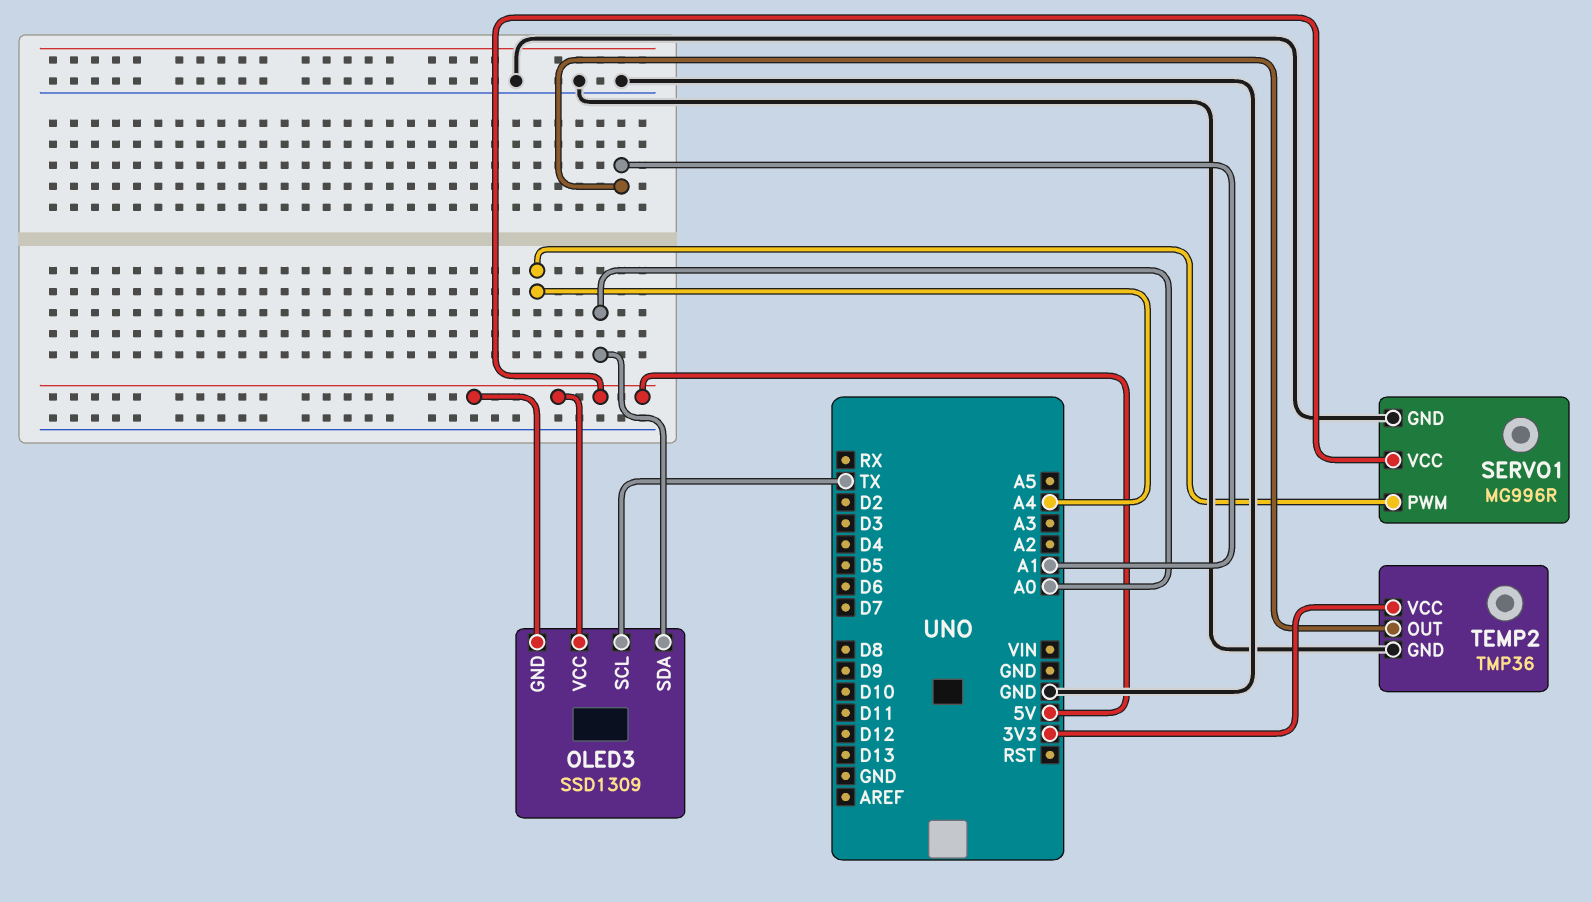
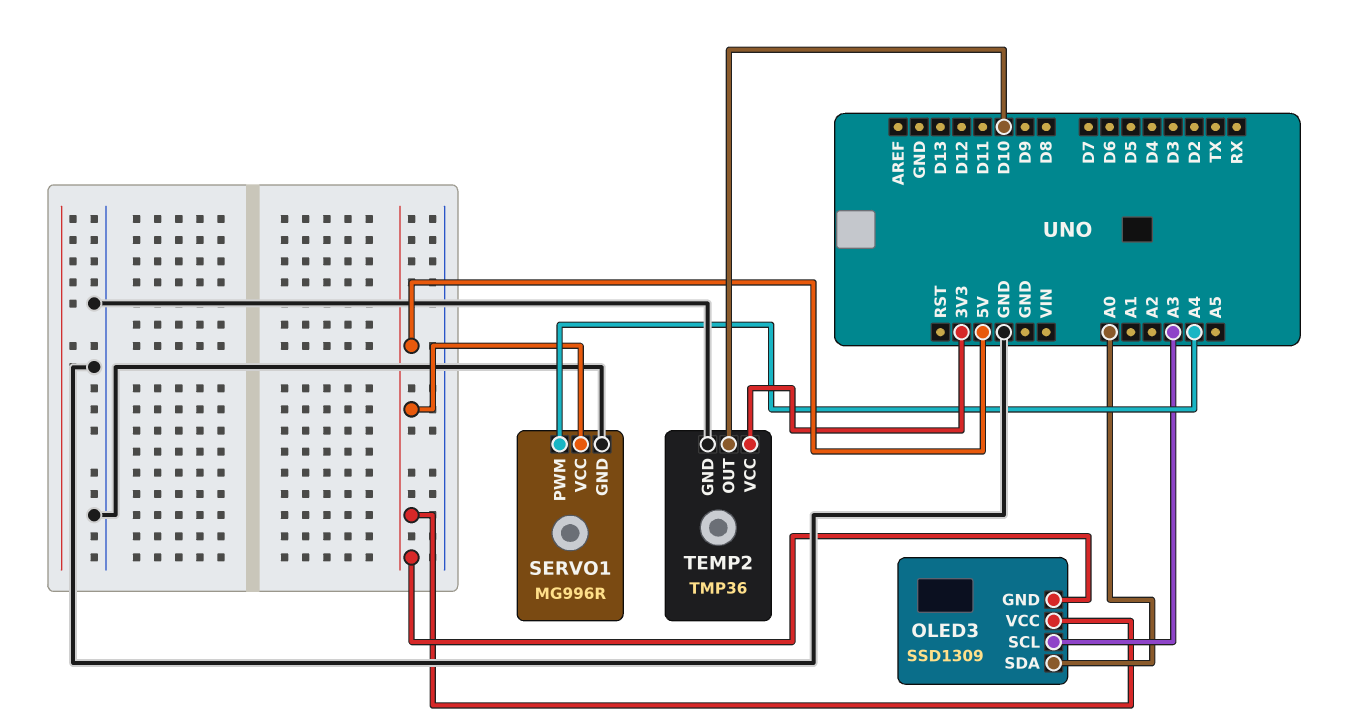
OLED3 pin SCL: TX -> A3
TEMP2 pin OUT: A1 -> D10

